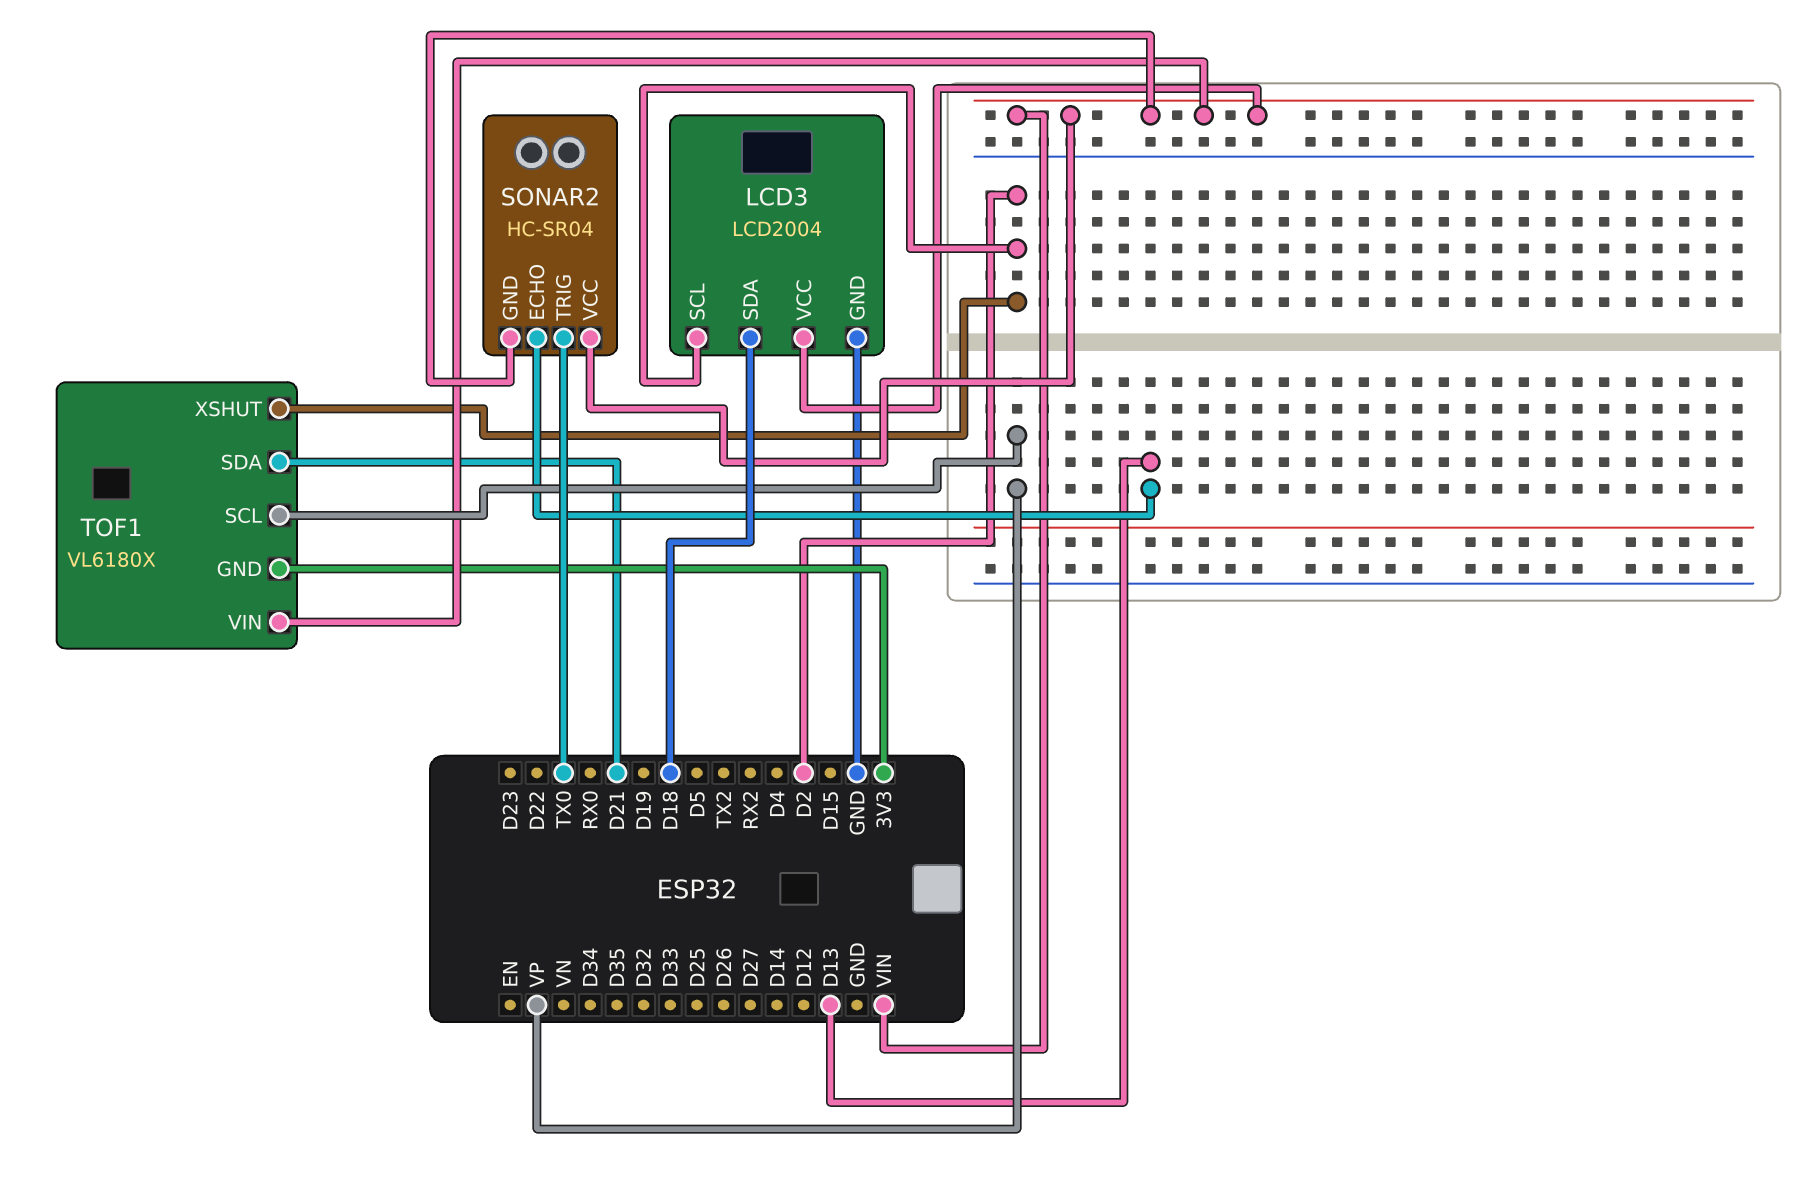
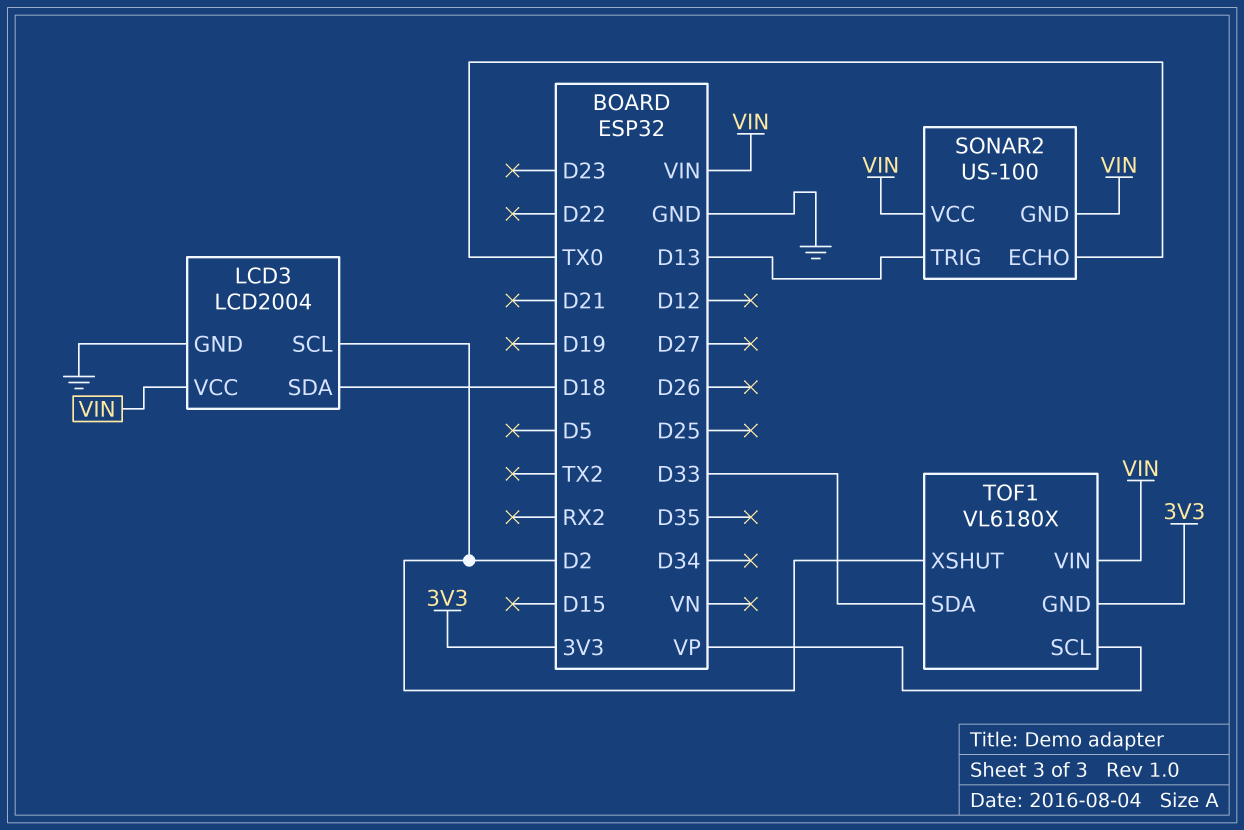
SONAR2: HC-SR04 -> US-100
SONAR2 pin ECHO: D13 -> TX0
SONAR2 pin TRIG: TX0 -> D13
TOF1 pin SDA: D21 -> D33

